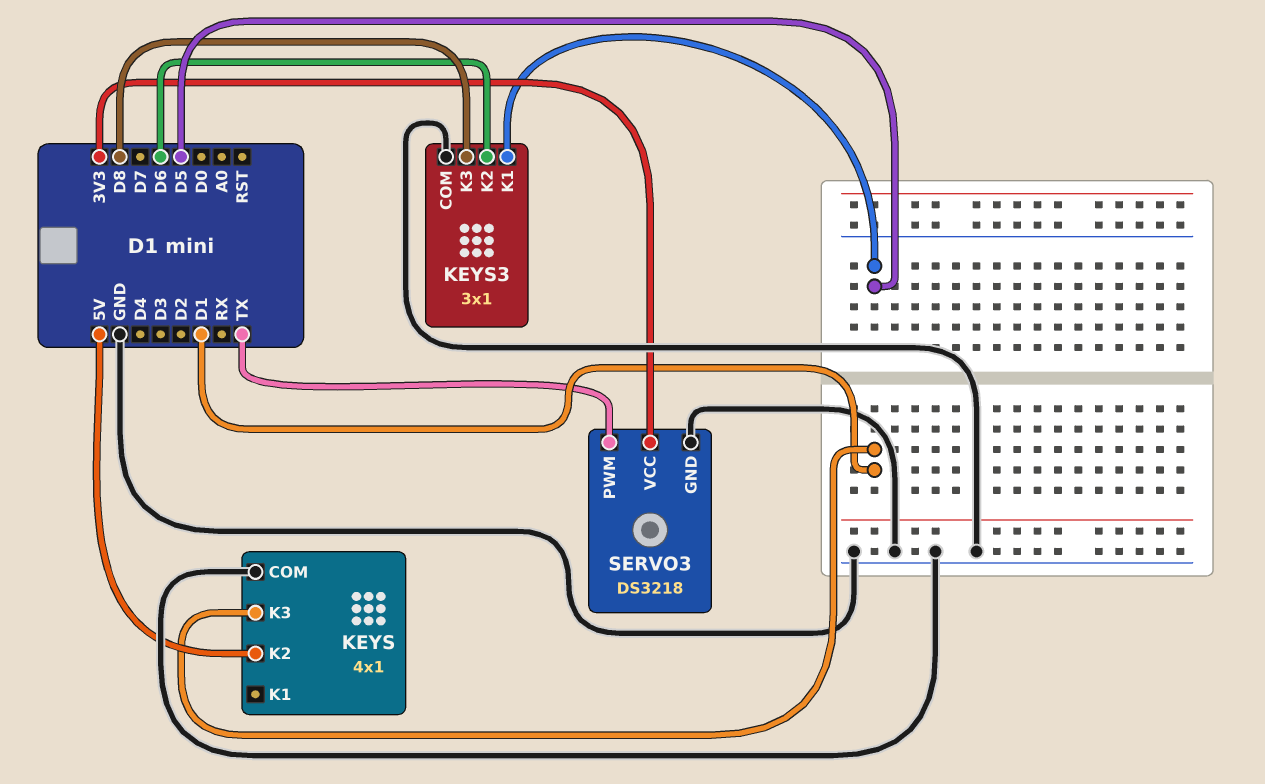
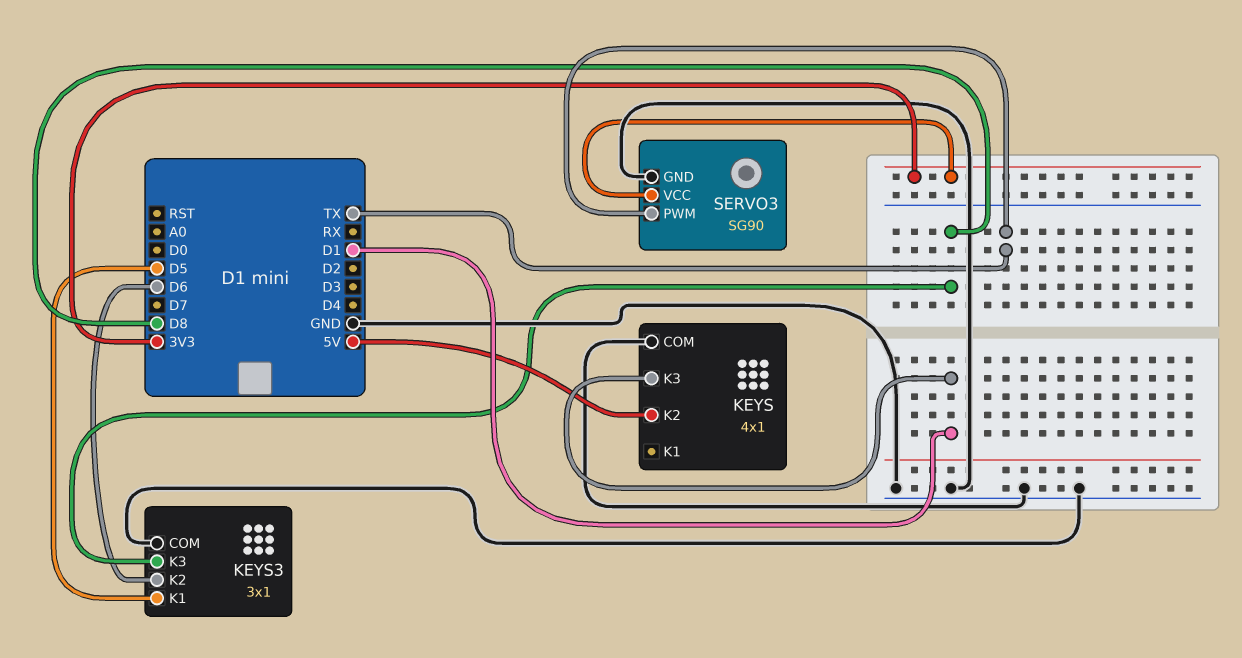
SERVO3: DS3218 -> SG90

